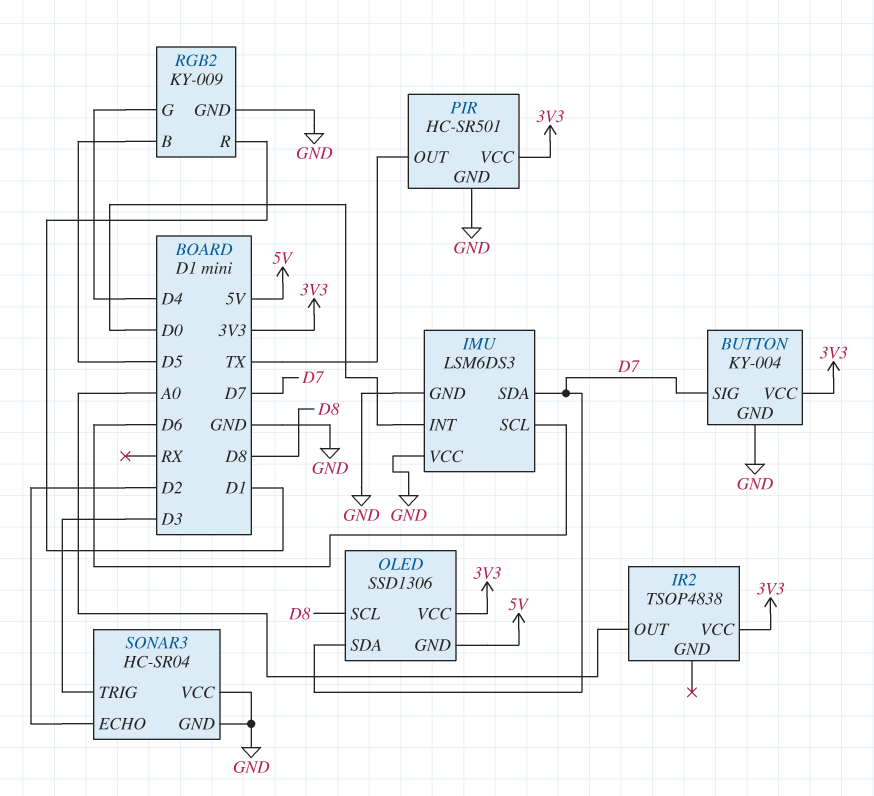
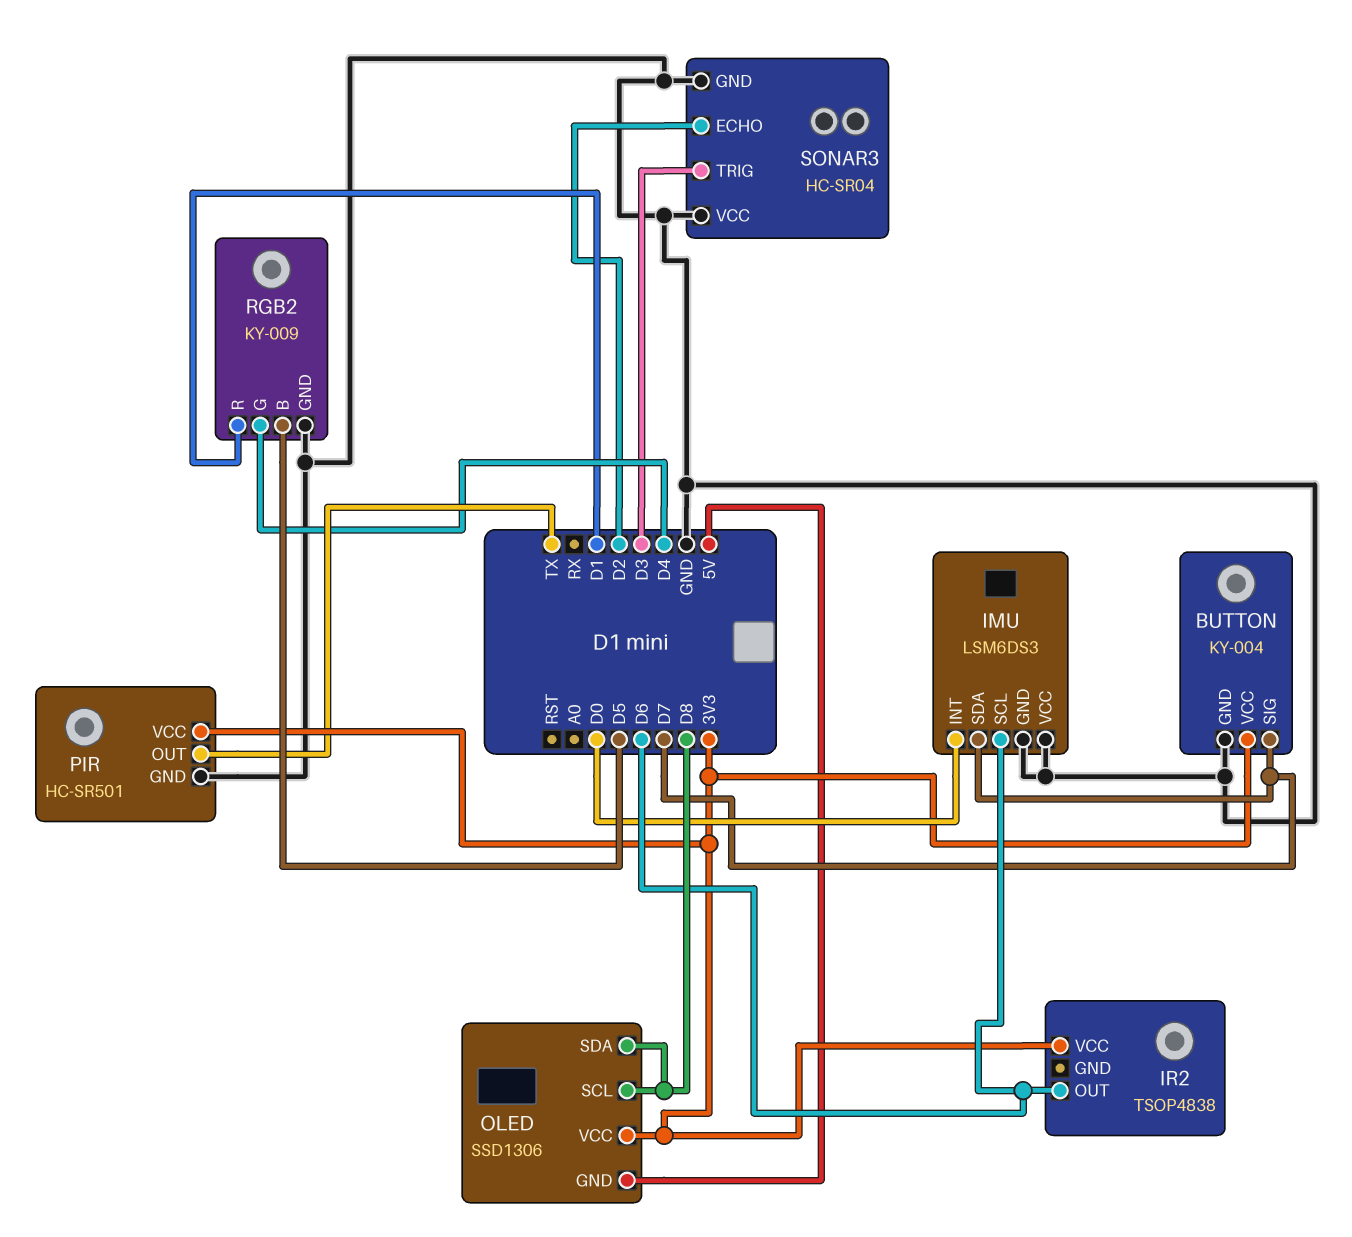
IR2 pin OUT: A0 -> D6
OLED pin SDA: D7 -> D8

